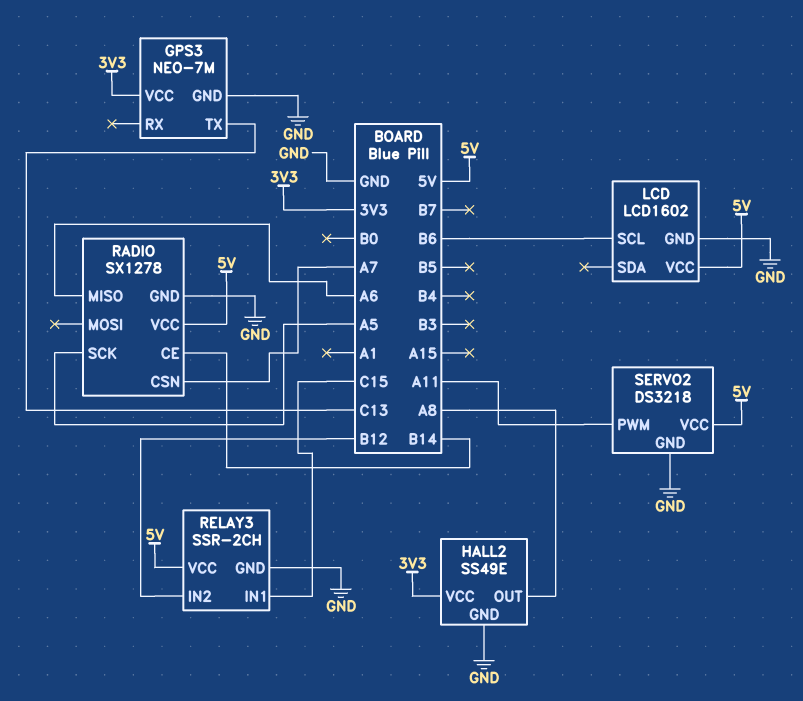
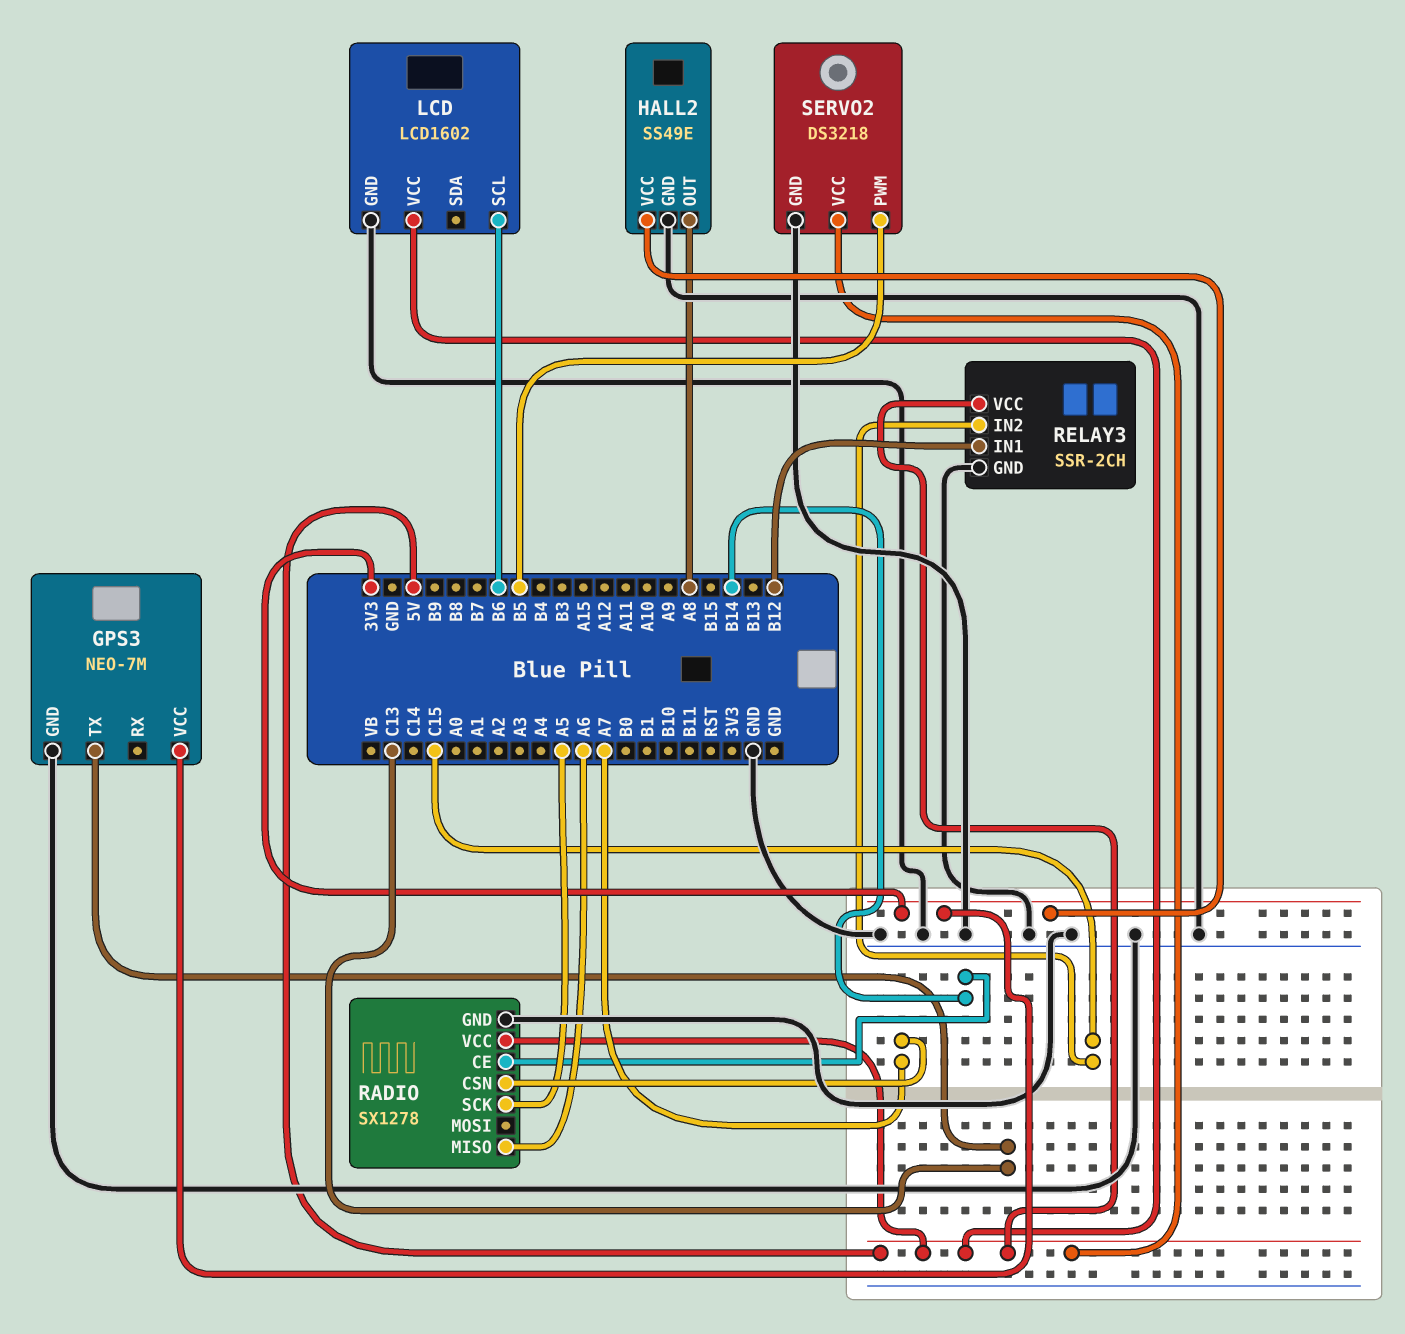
RELAY3 pin IN1: C15 -> B12
RELAY3 pin IN2: B12 -> C15
SERVO2 pin PWM: A11 -> B5

